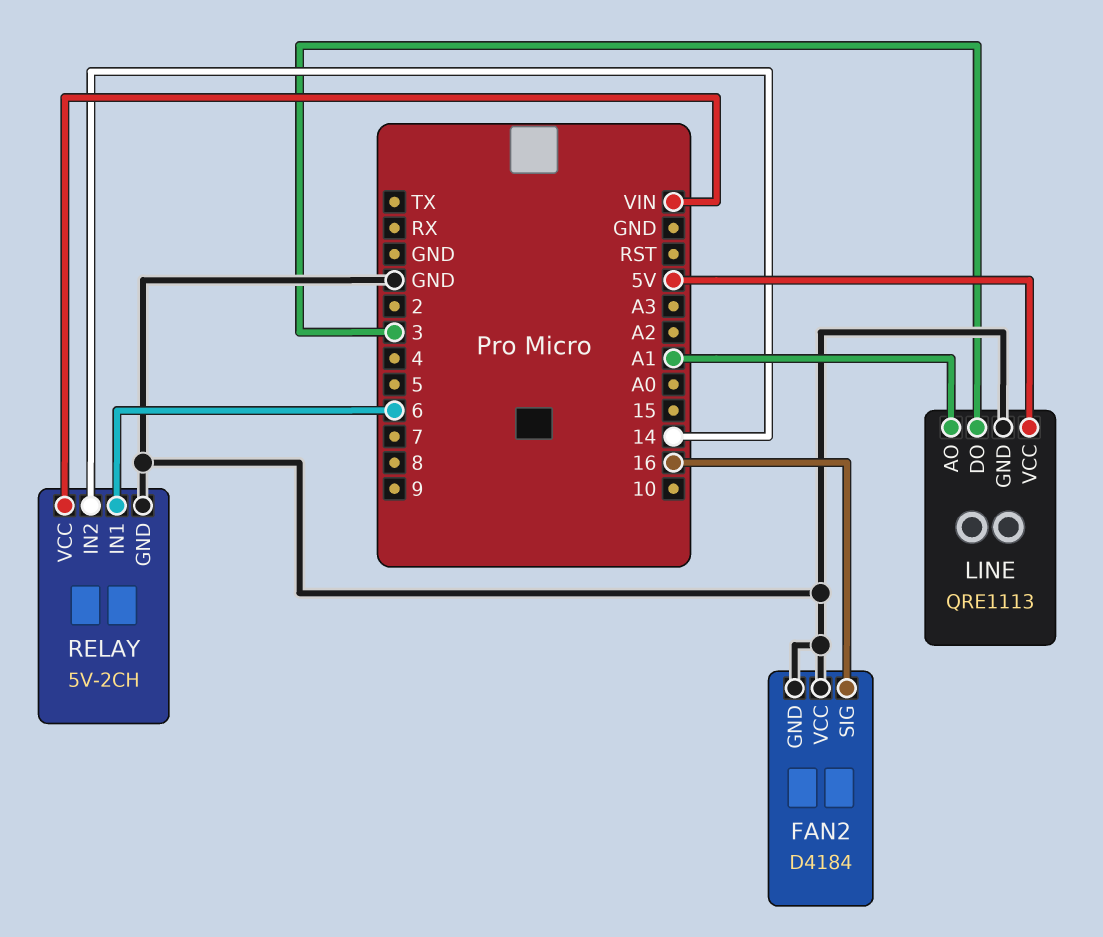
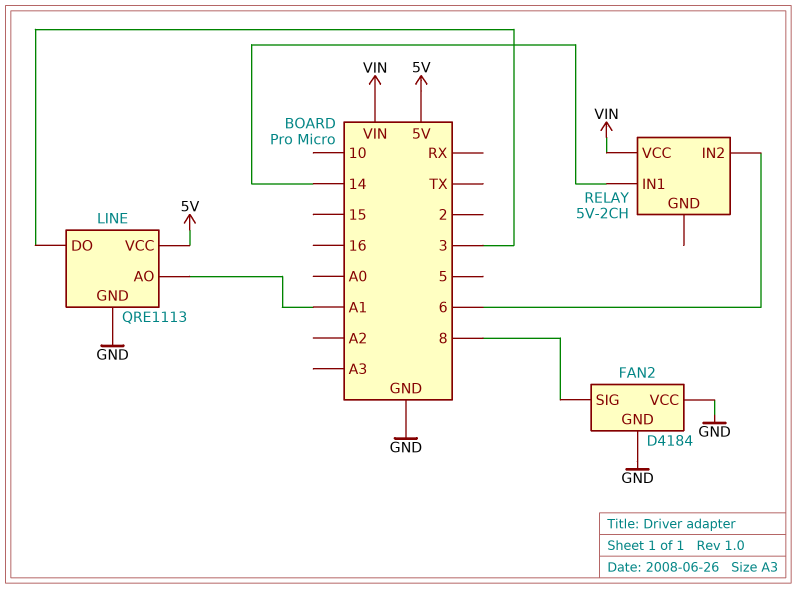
FAN2 pin SIG: 16 -> 8
RELAY pin GND: GND -> none
RELAY pin IN1: 6 -> 14
RELAY pin IN2: 14 -> 6

